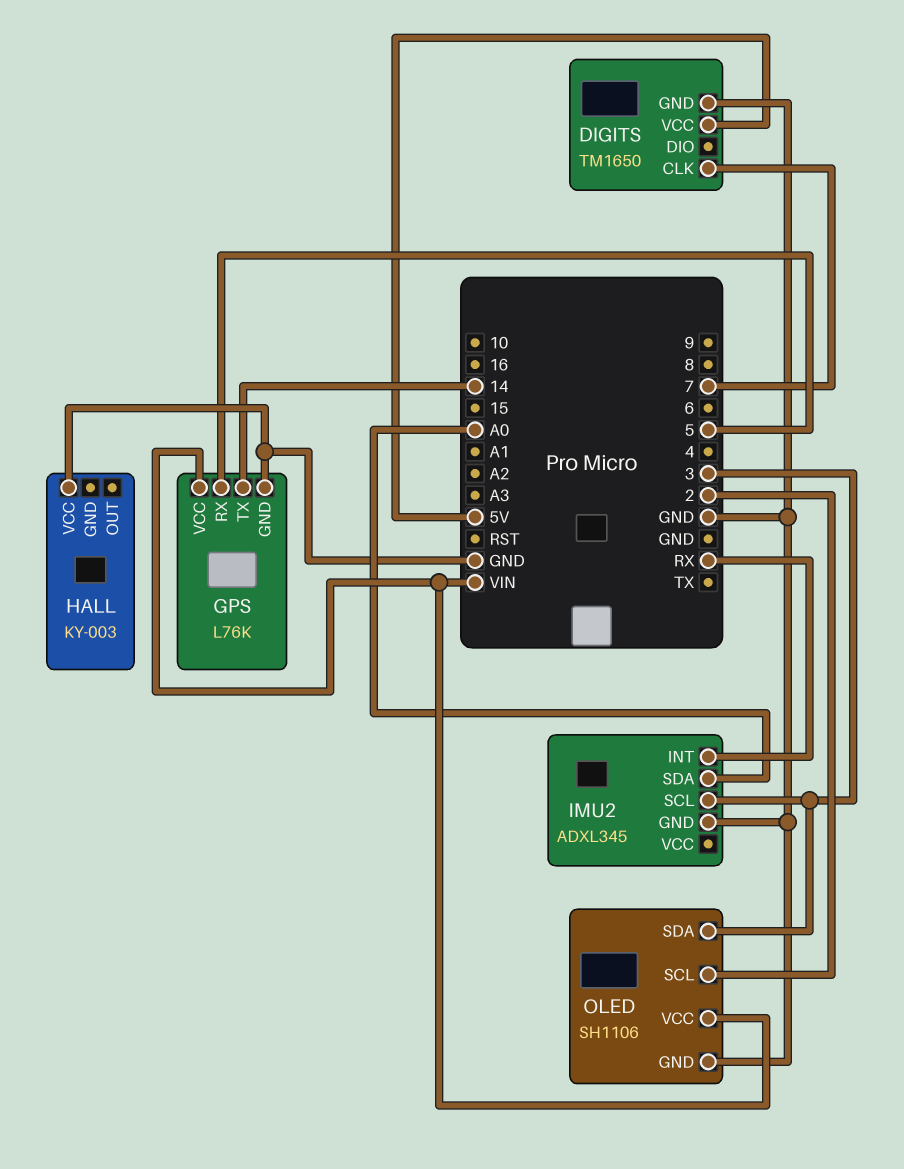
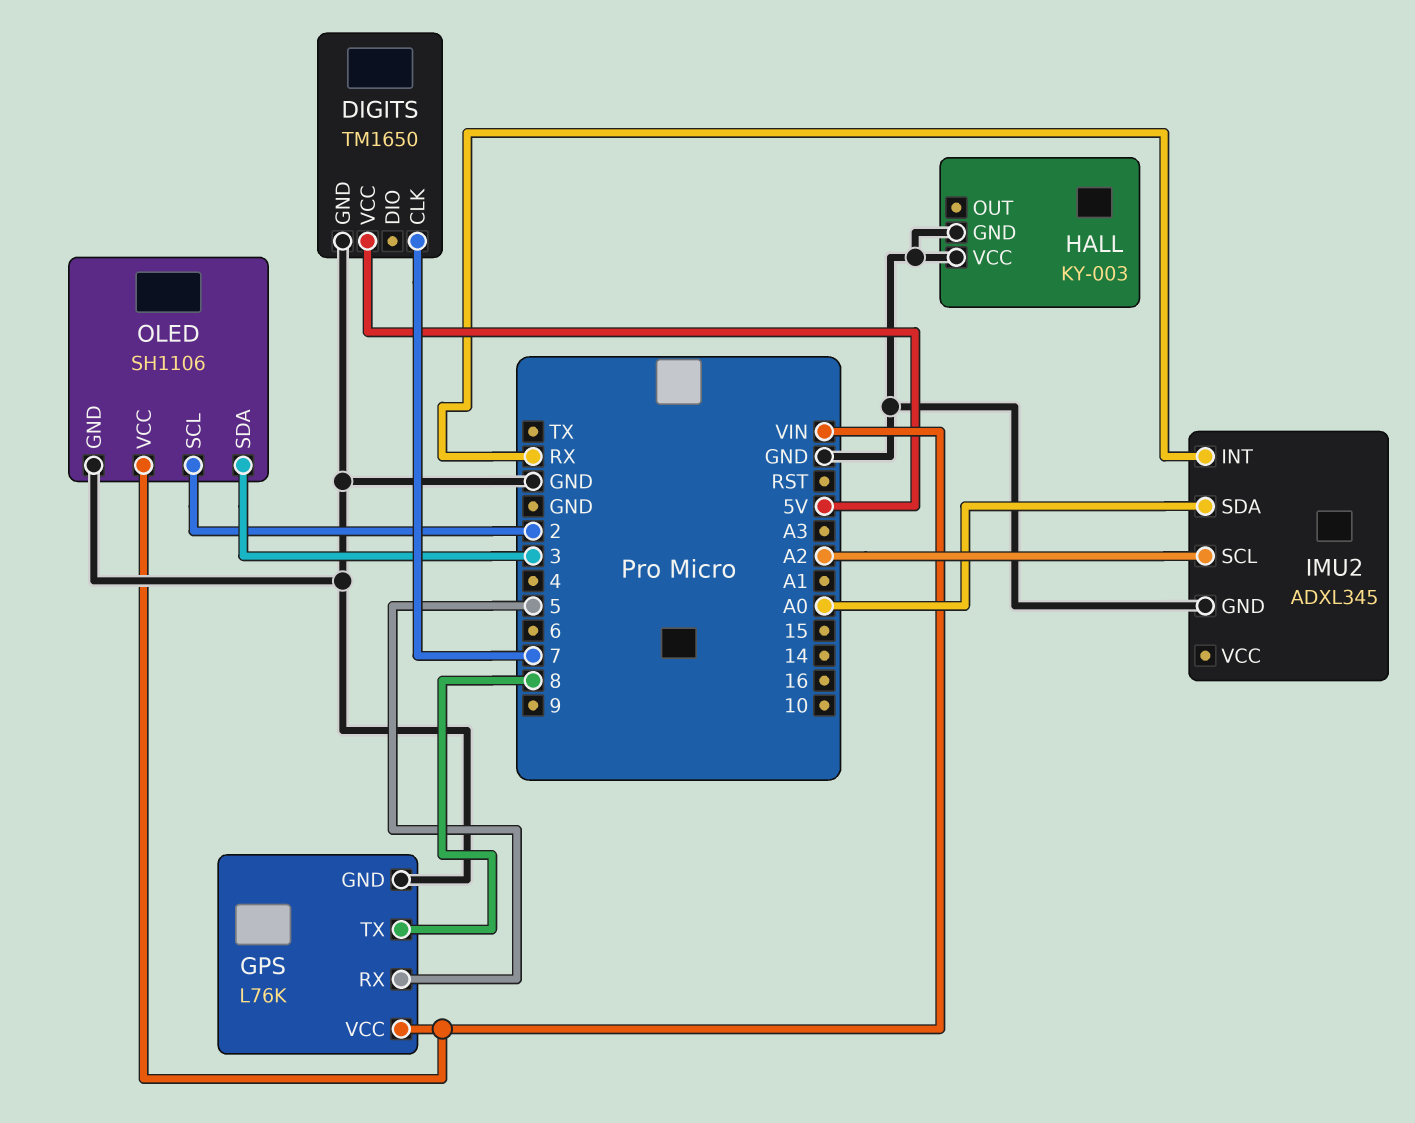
GPS pin TX: 14 -> 8
HALL pin GND: none -> GND
IMU2 pin SCL: 3 -> A2

